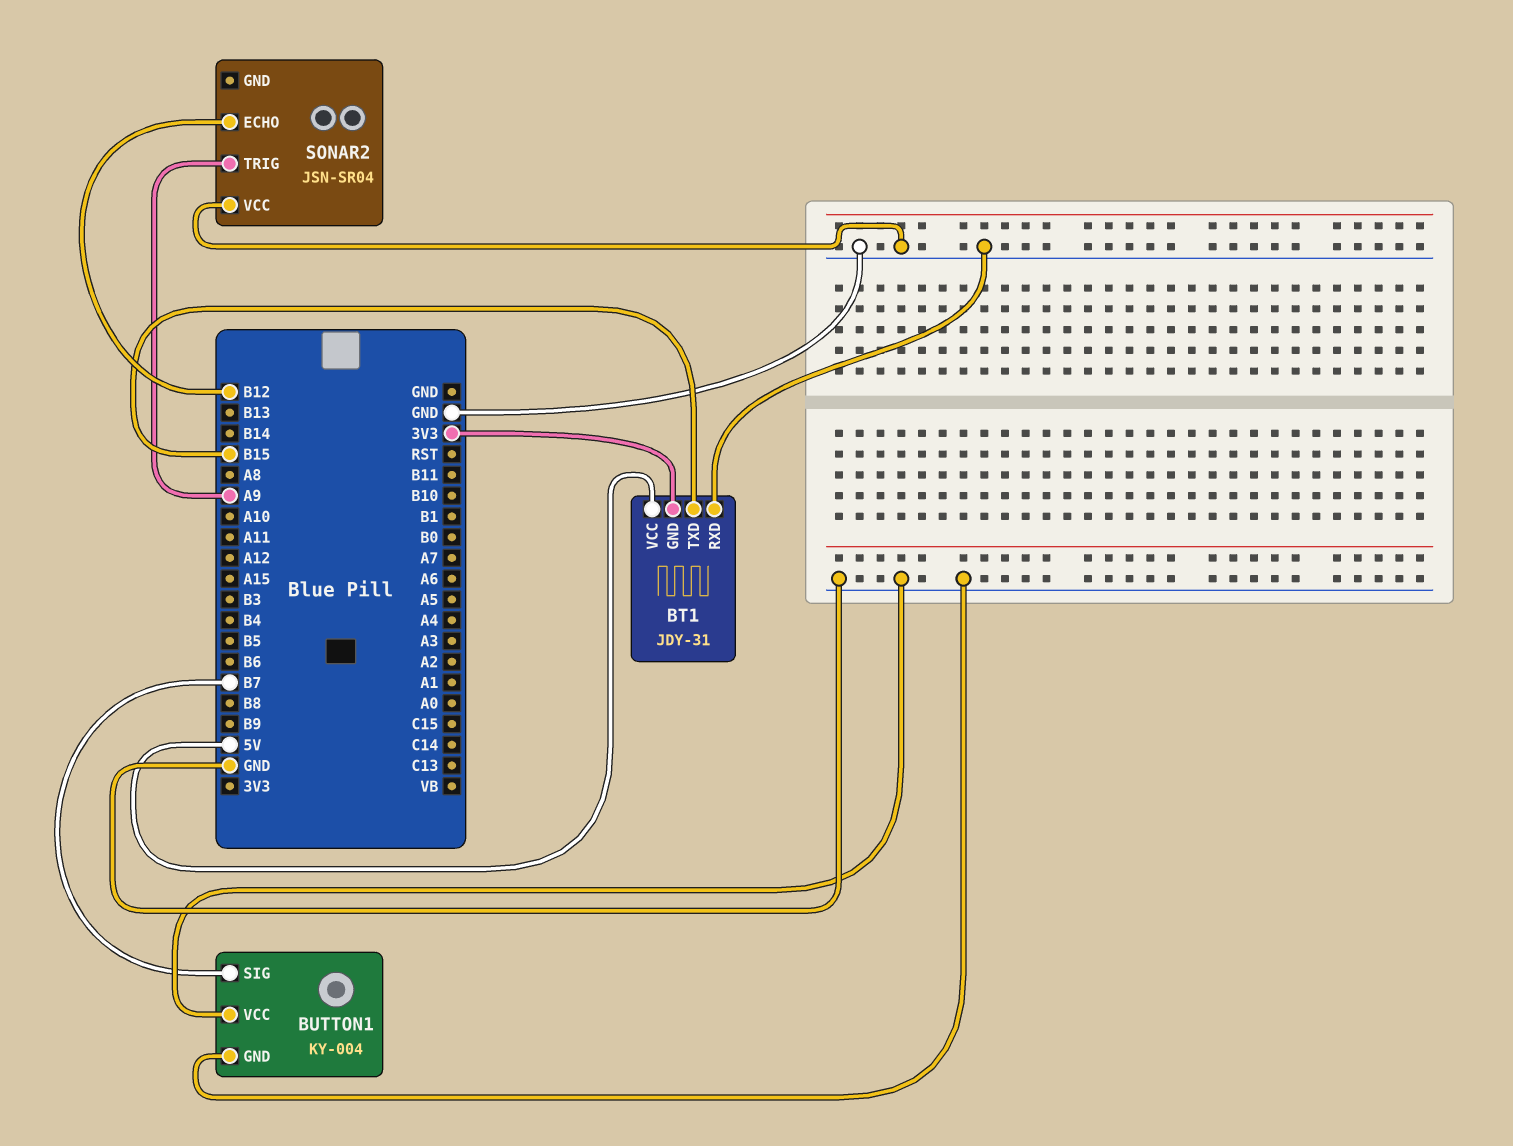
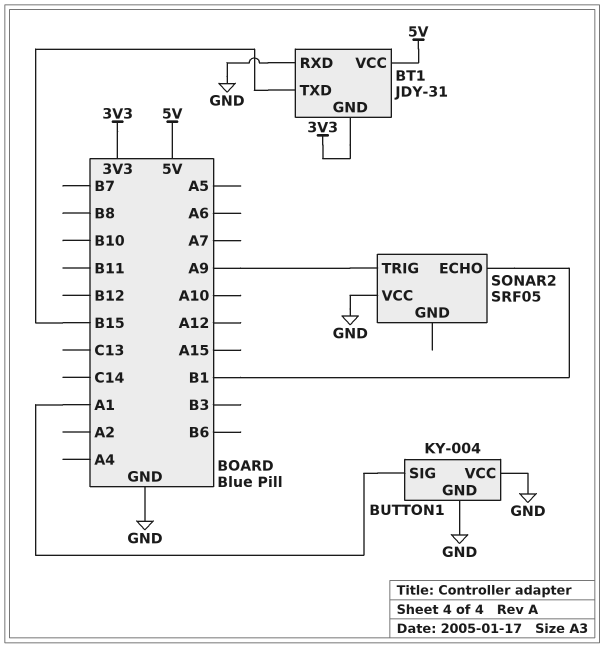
BUTTON1 pin SIG: B7 -> A1
SONAR2: JSN-SR04 -> SRF05
SONAR2 pin ECHO: B12 -> B1

